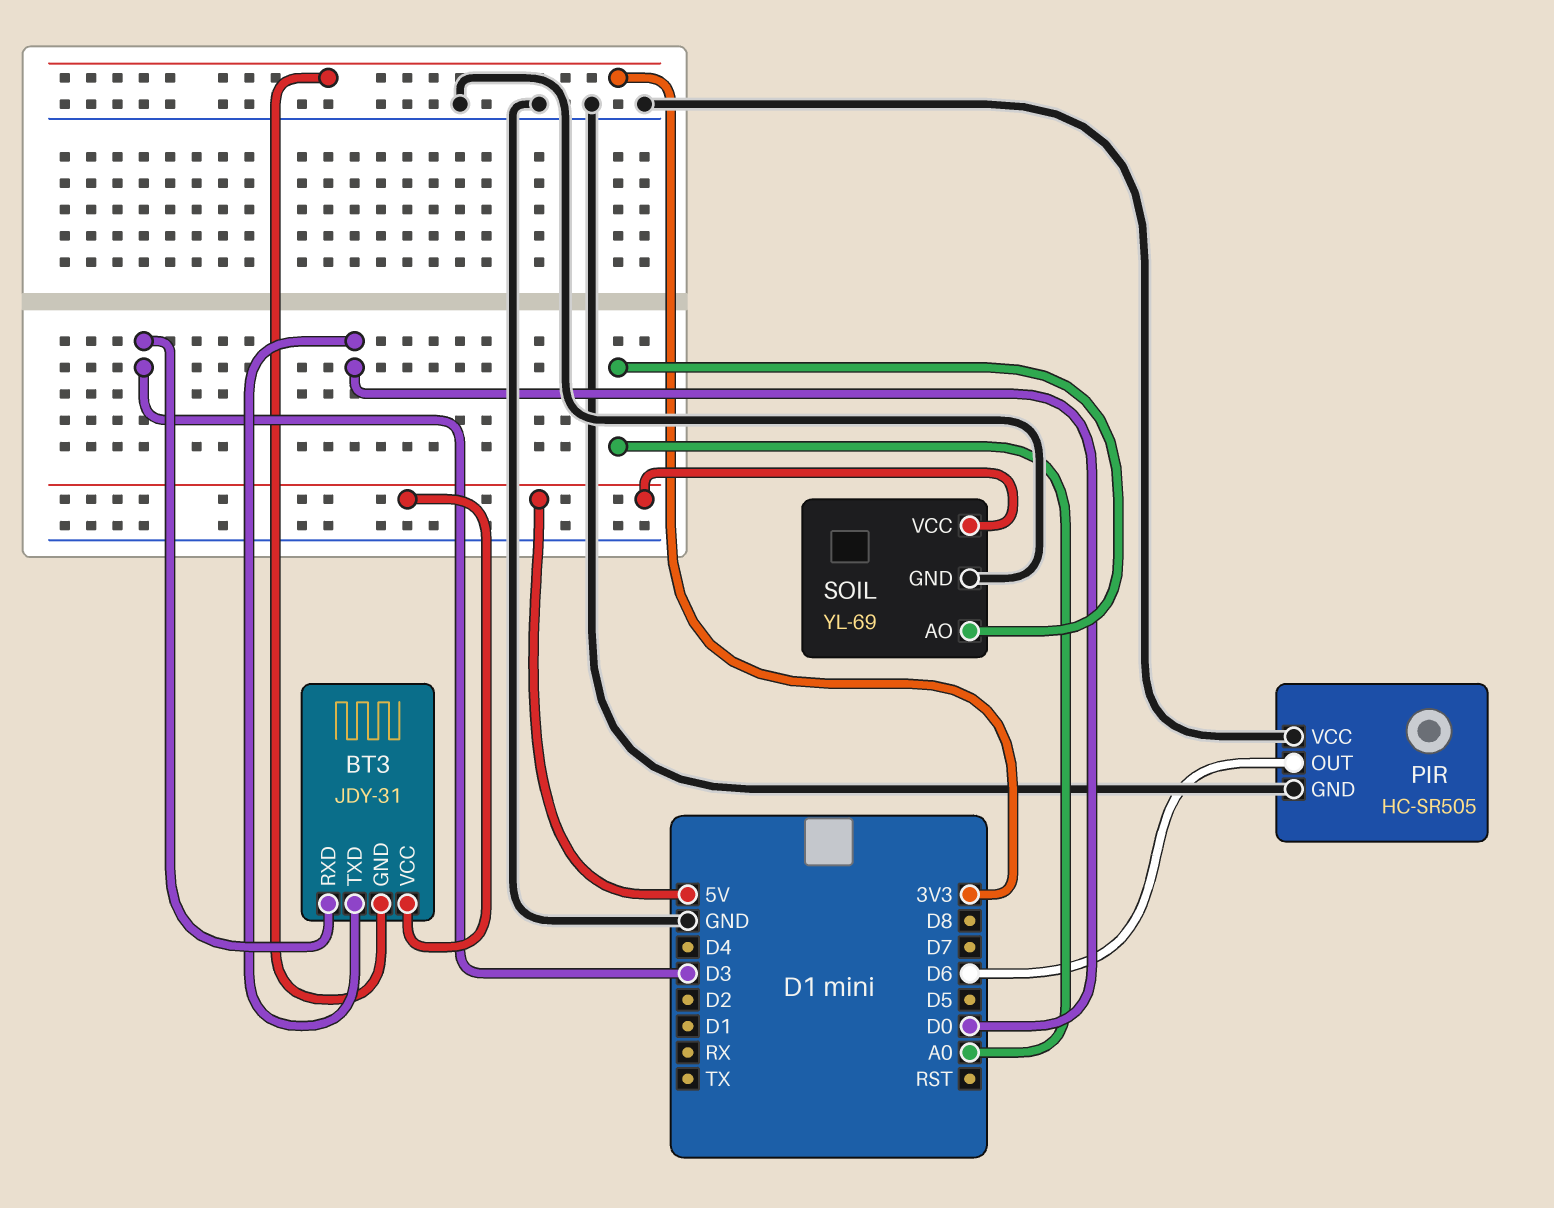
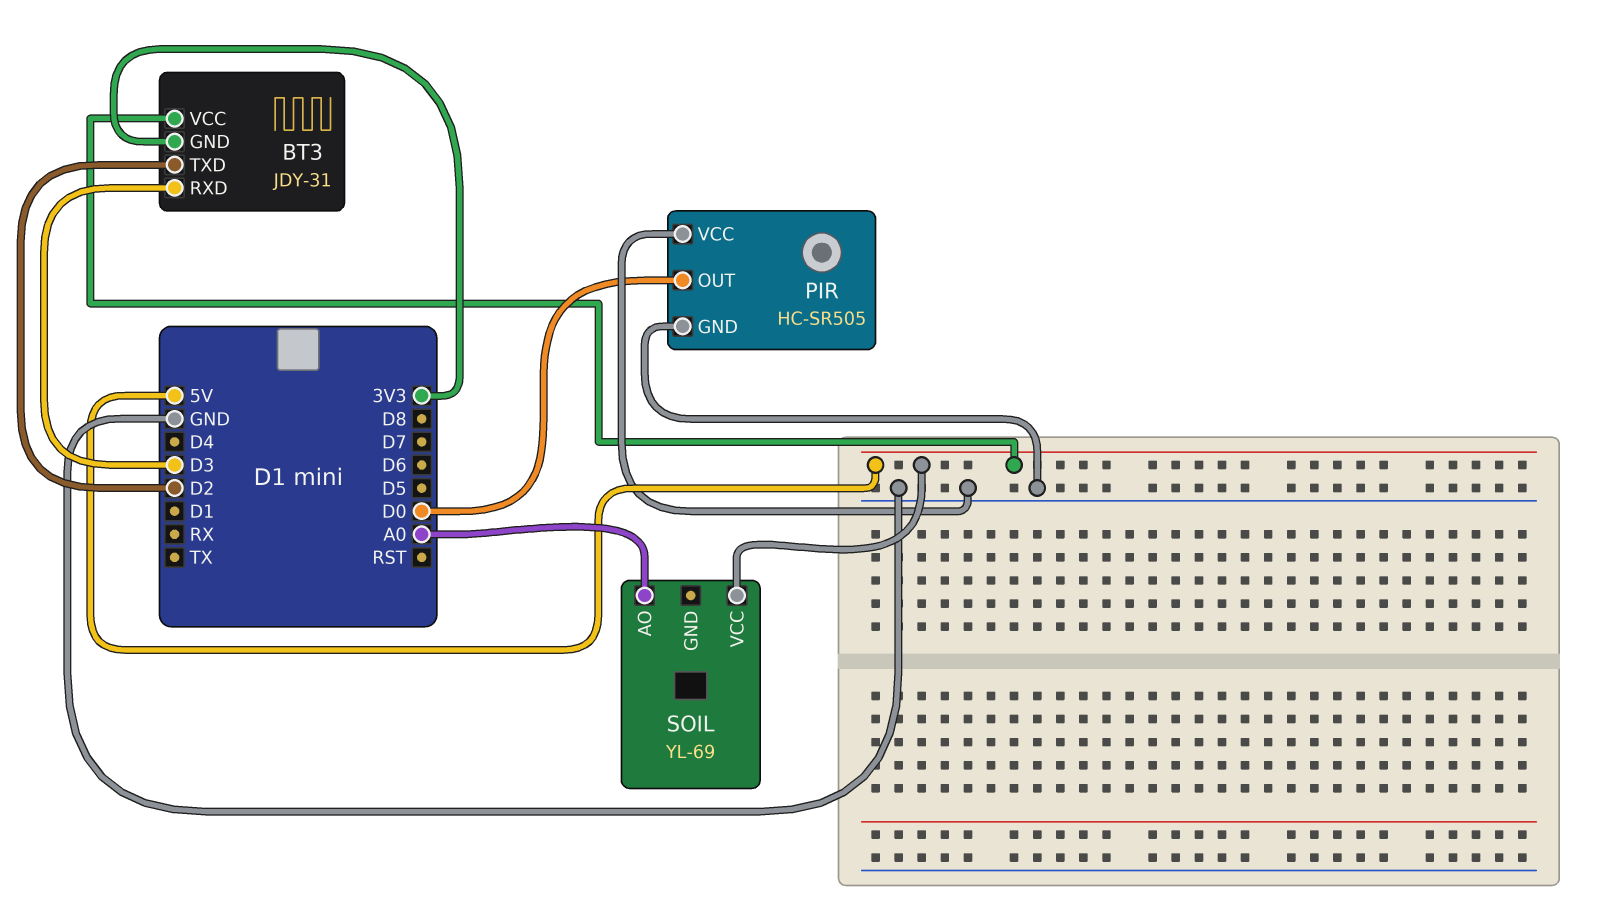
BT3 pin TXD: D0 -> D2
PIR pin OUT: D6 -> D0
SOIL pin GND: GND -> none

